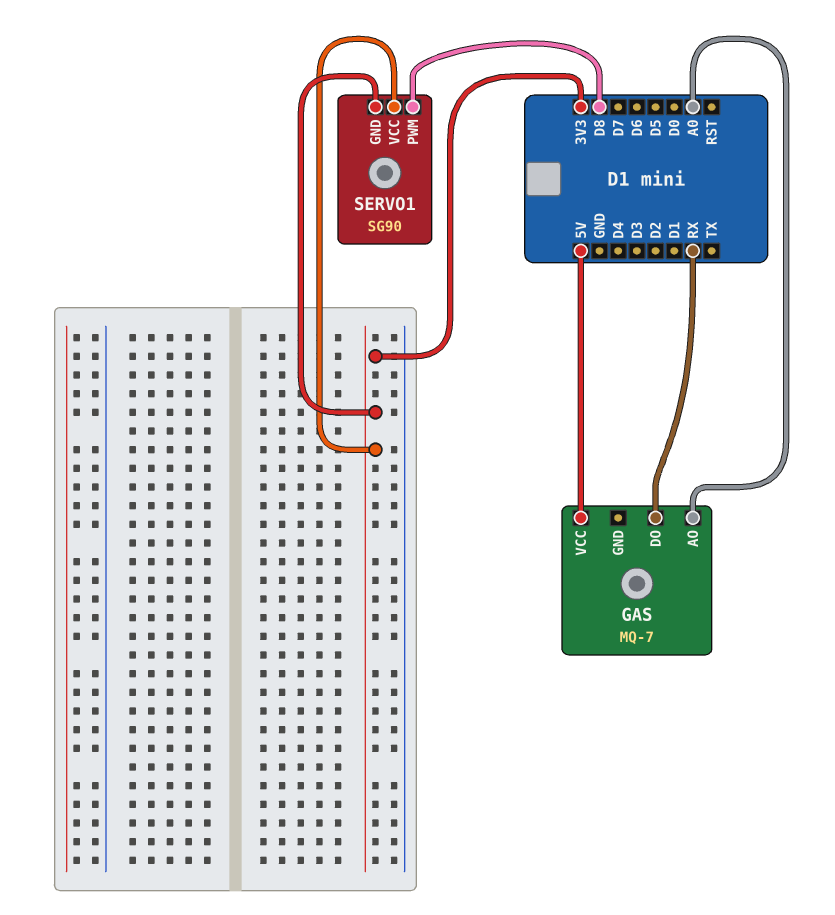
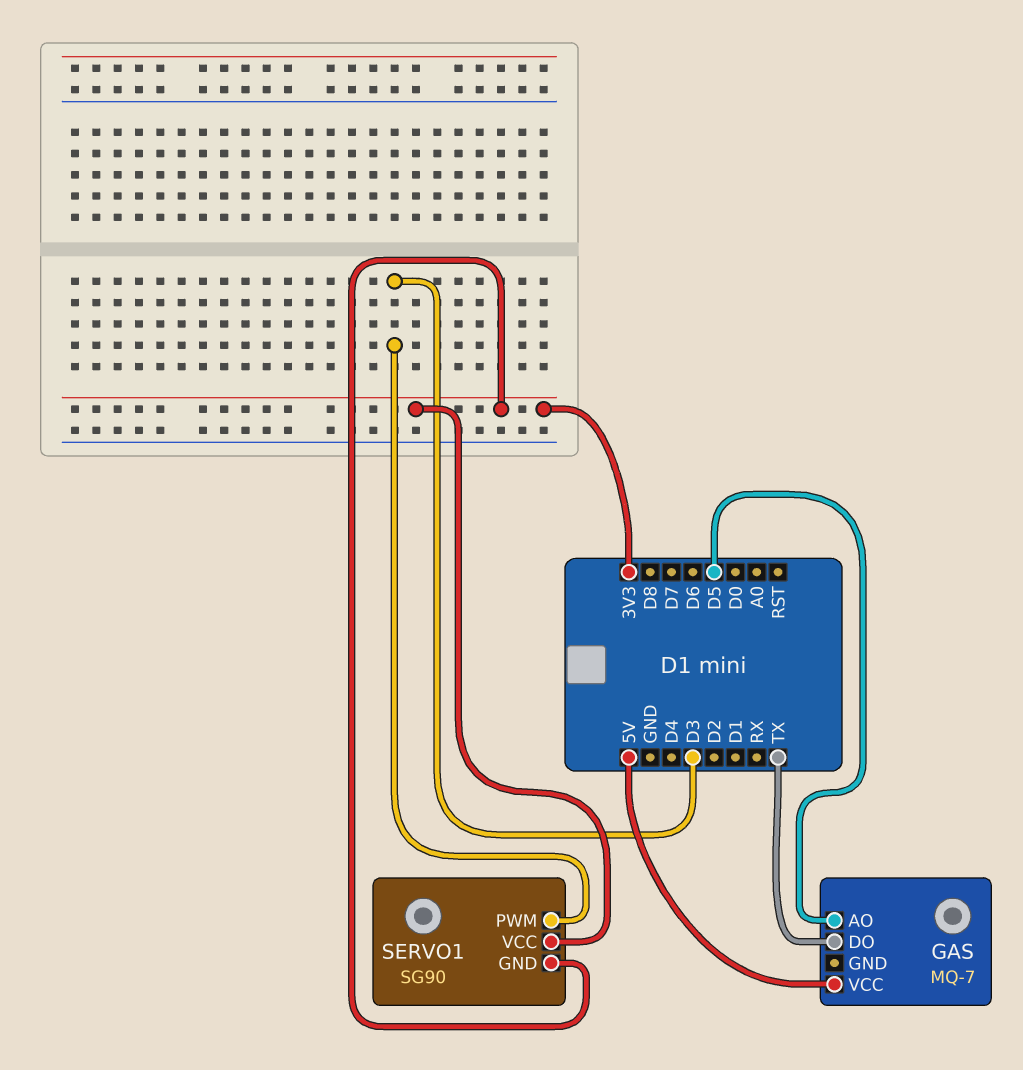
GAS pin AO: A0 -> D5
GAS pin DO: RX -> TX
SERVO1 pin PWM: D8 -> D3

